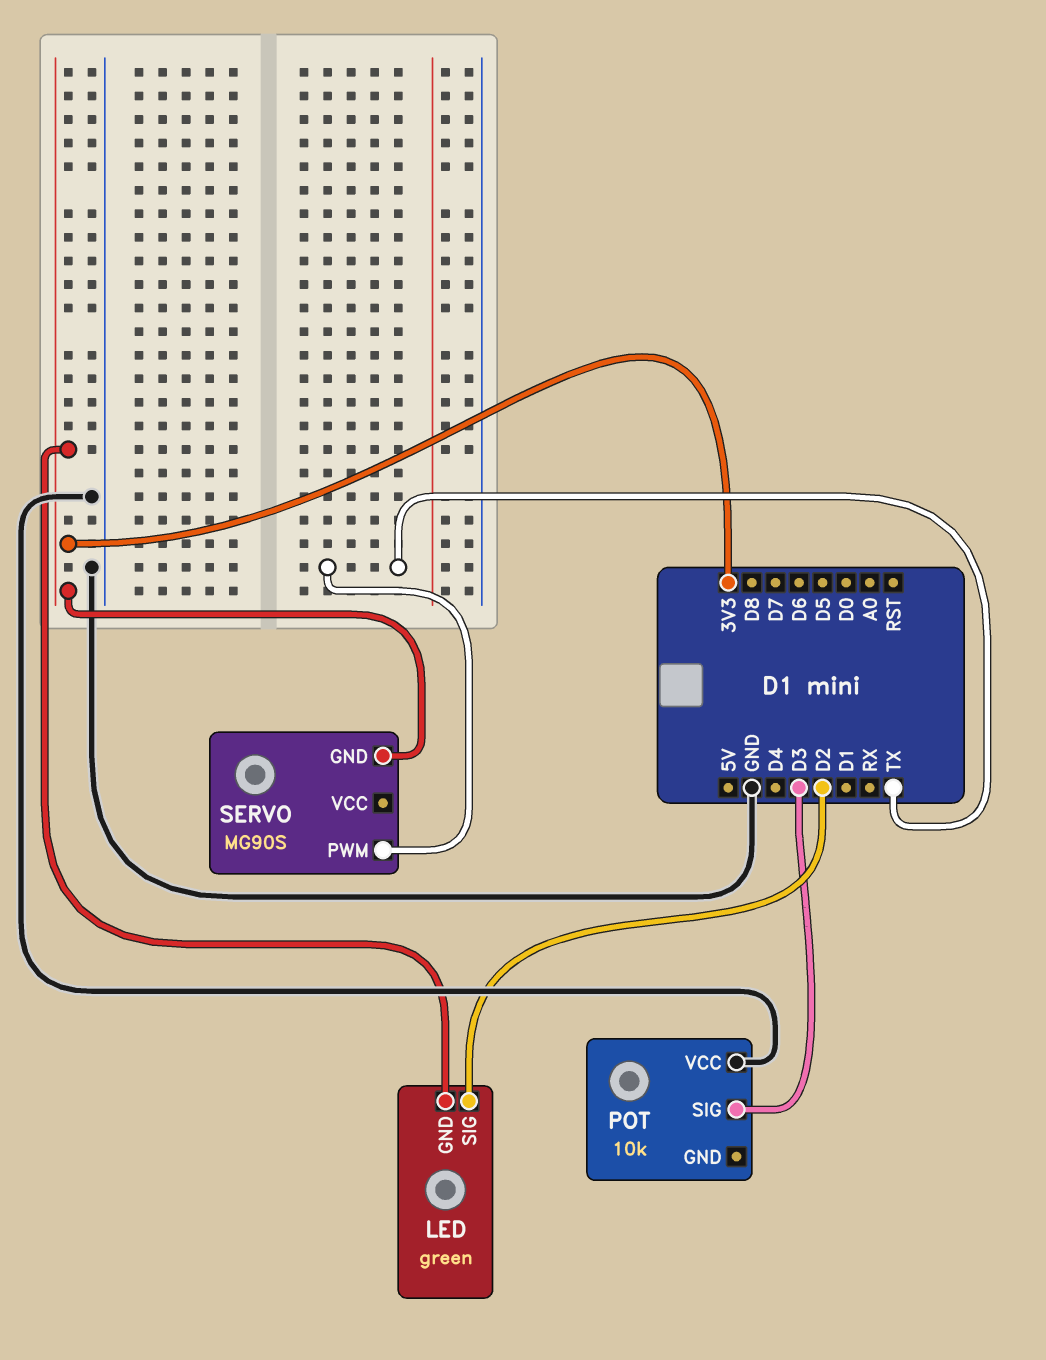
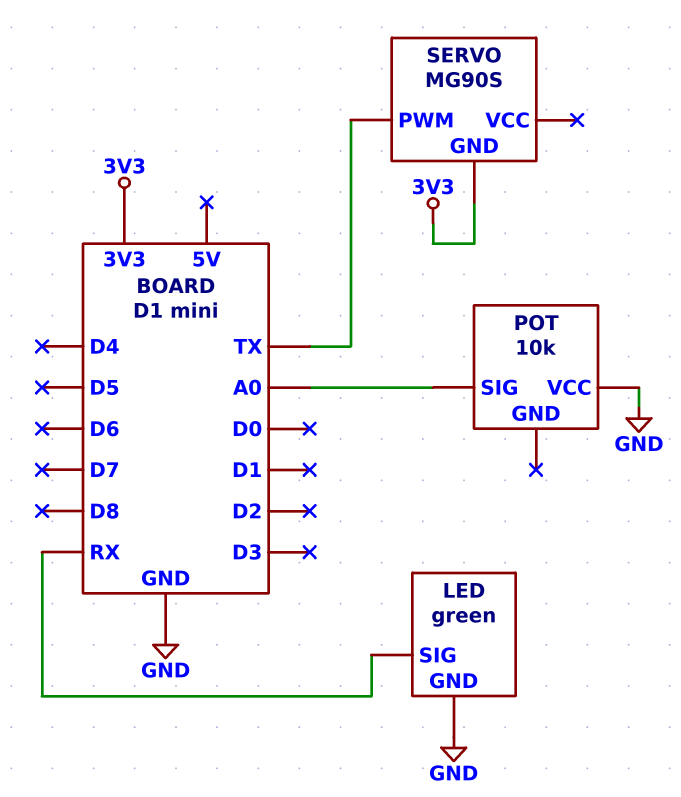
LED pin GND: 3V3 -> GND
LED pin SIG: D2 -> RX
POT pin SIG: D3 -> A0

